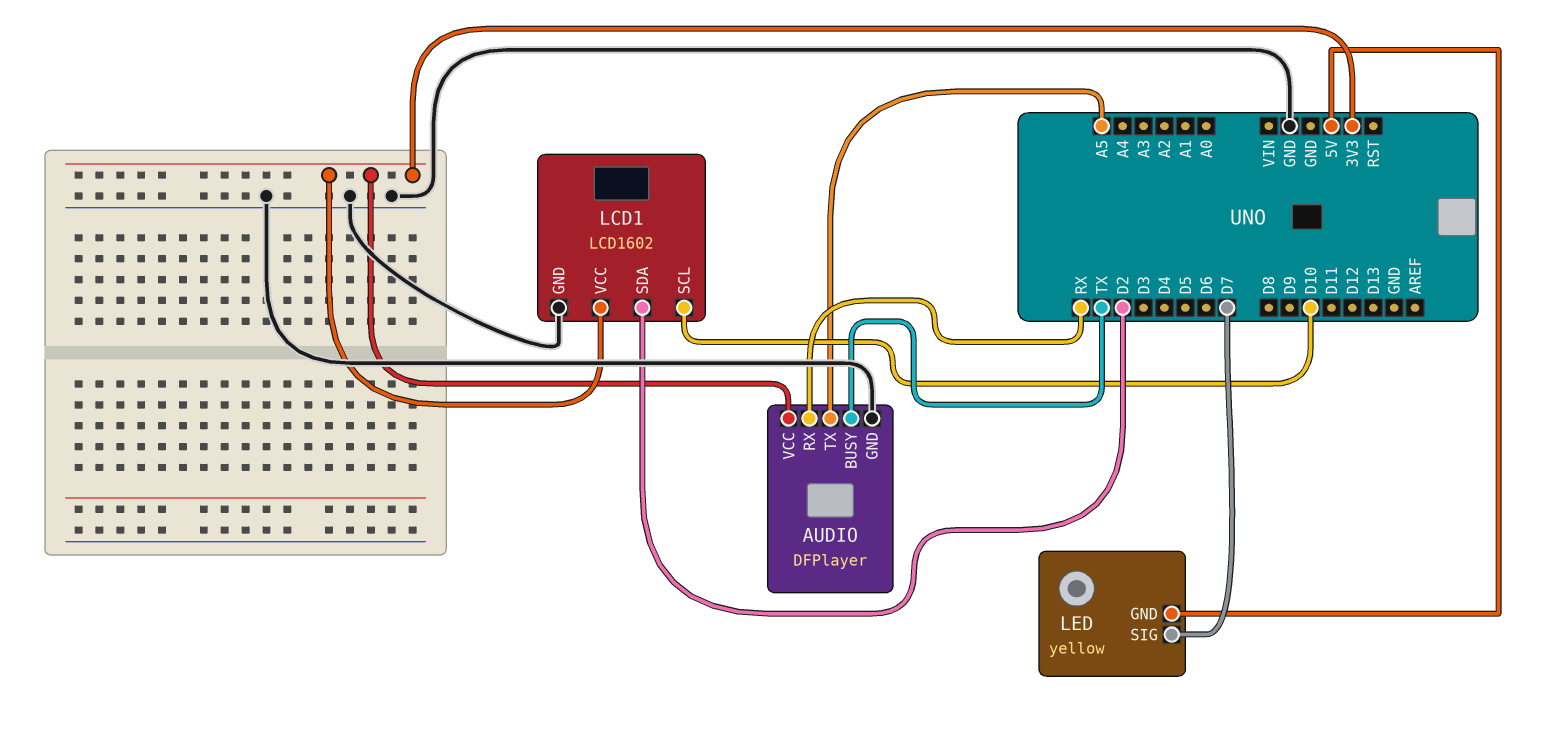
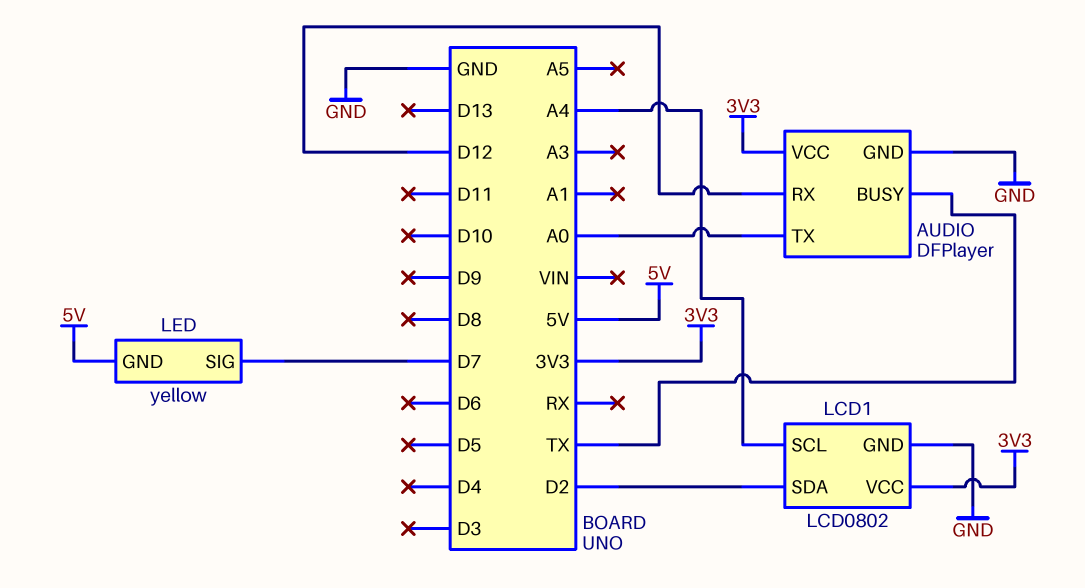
AUDIO pin RX: RX -> D12
AUDIO pin TX: A5 -> A0
LCD1: LCD1602 -> LCD0802
LCD1 pin SCL: D10 -> A4

